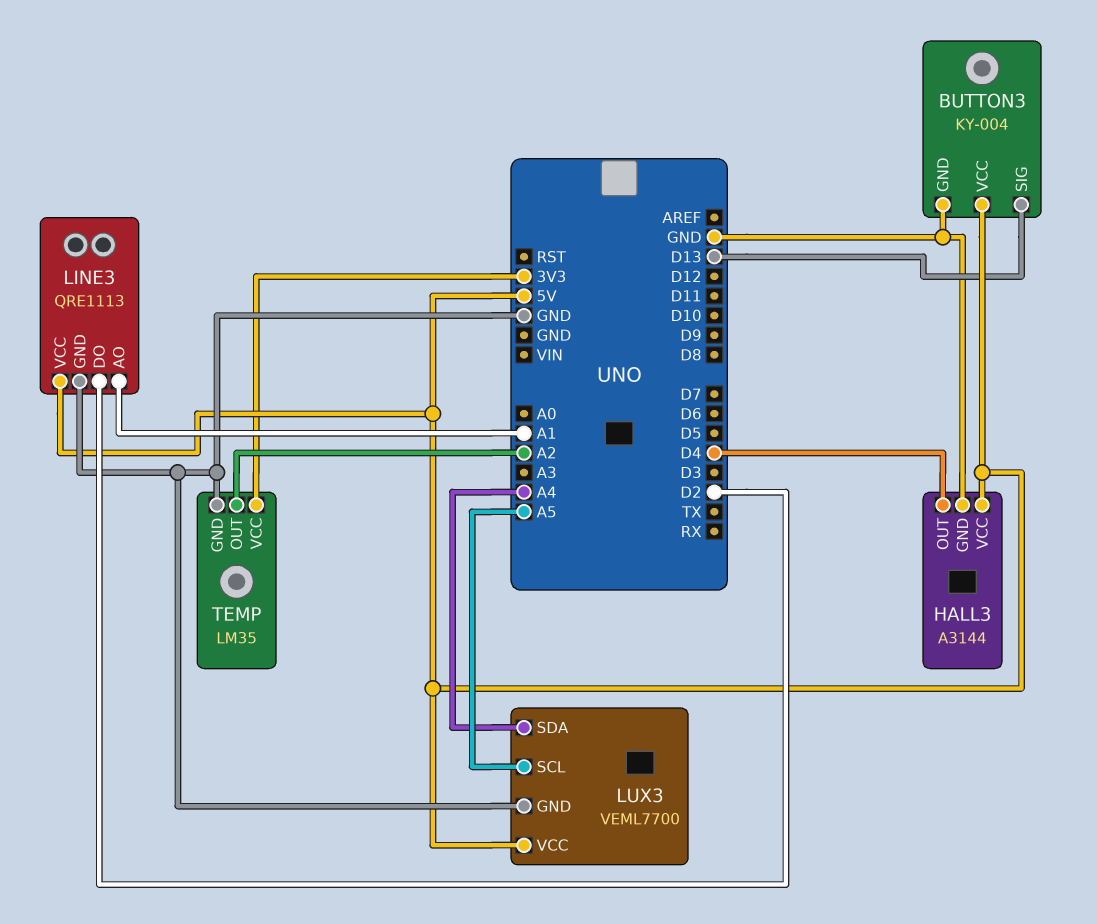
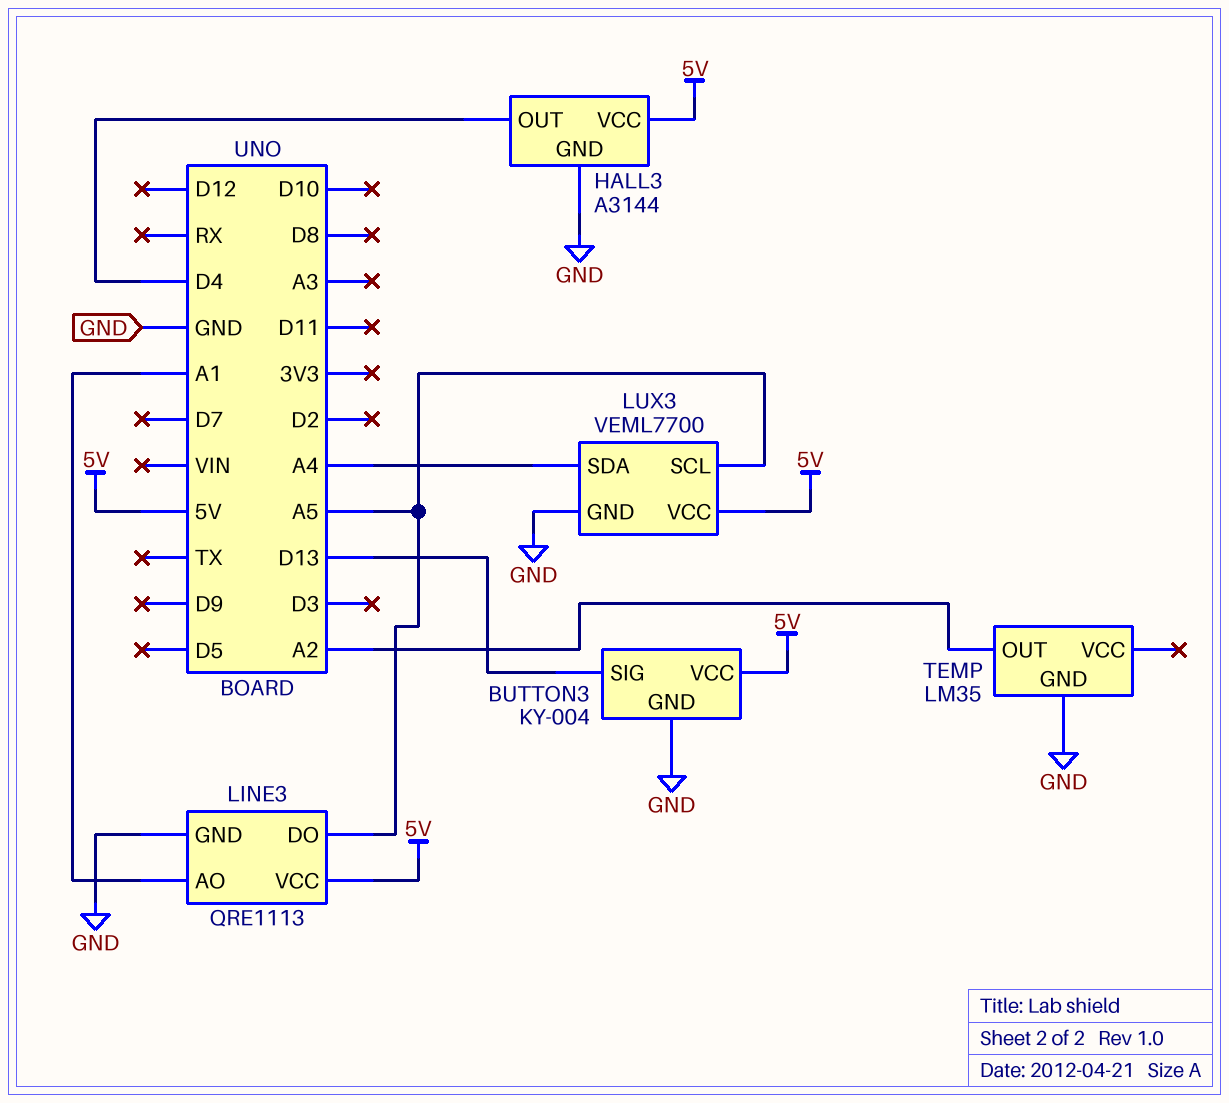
LINE3 pin DO: D2 -> A5
TEMP pin VCC: 3V3 -> none

